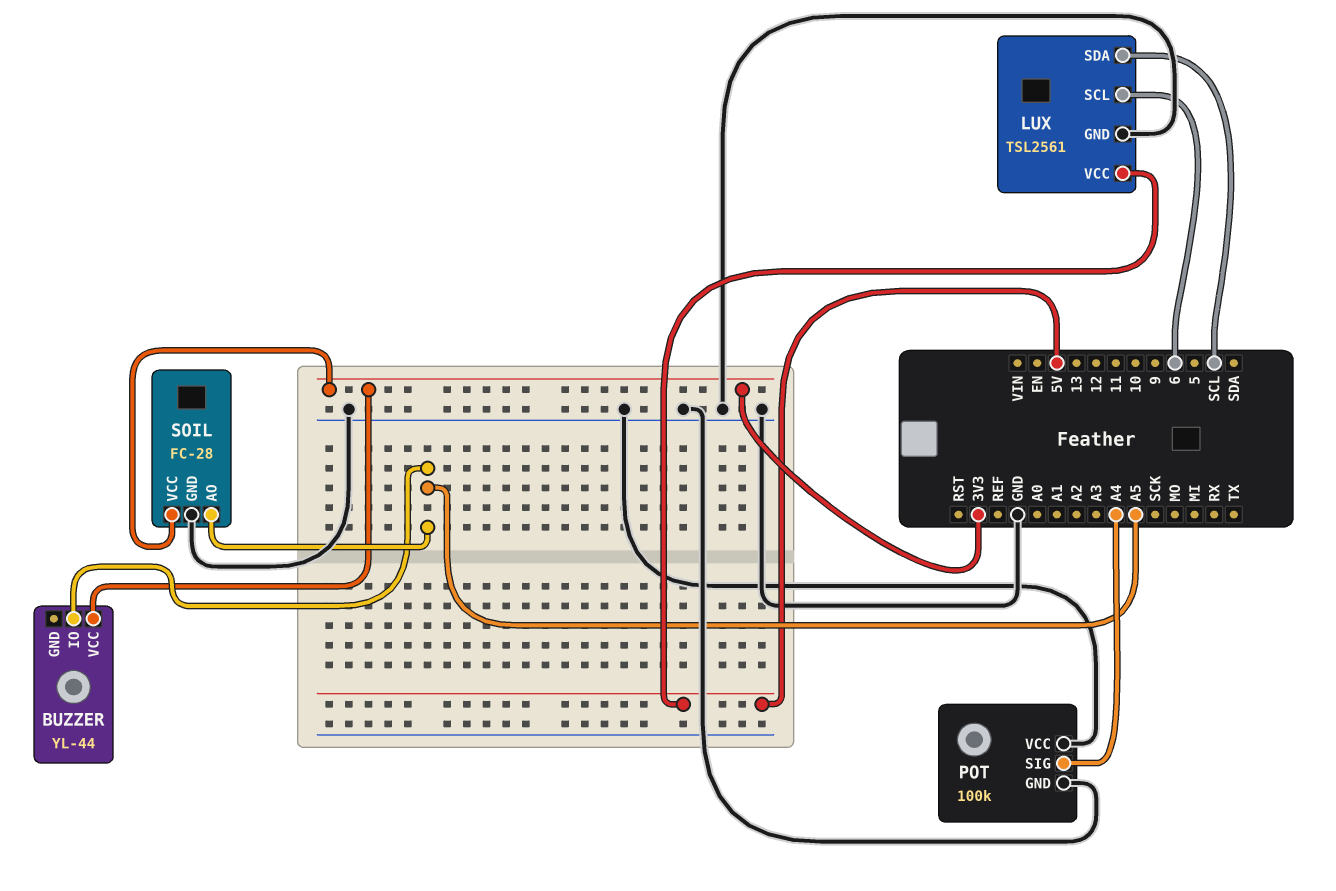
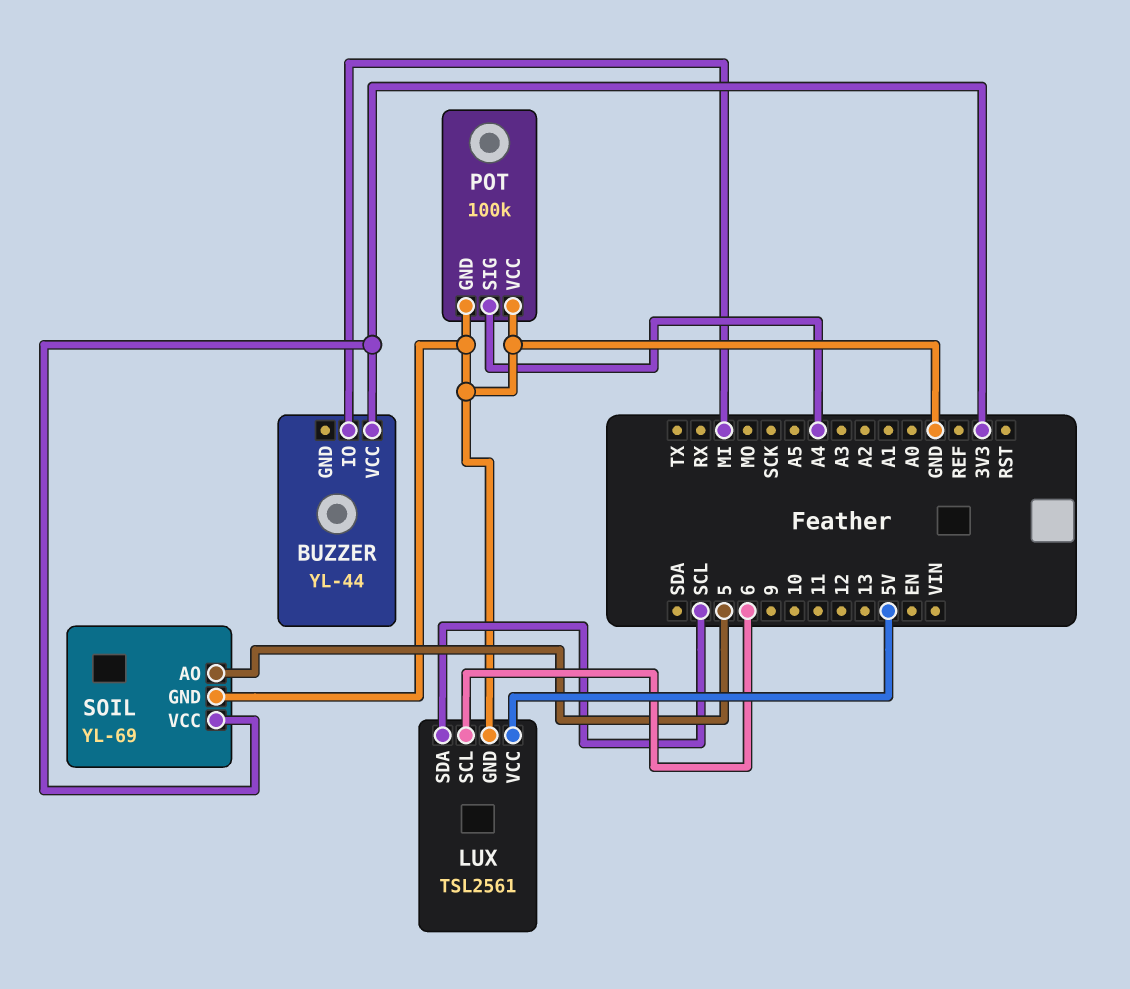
BUZZER pin IO: A5 -> MI
SOIL: FC-28 -> YL-69
SOIL pin AO: A5 -> 5

